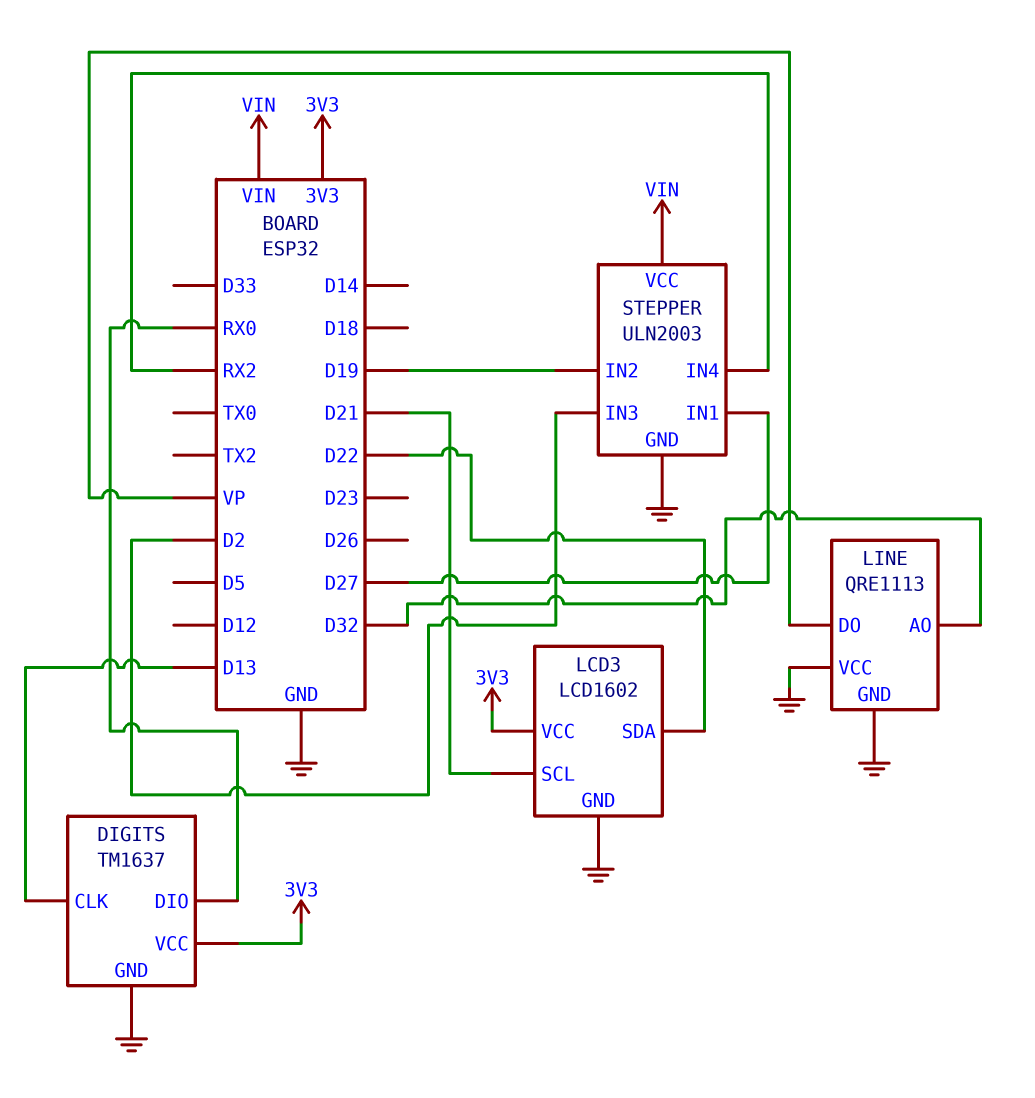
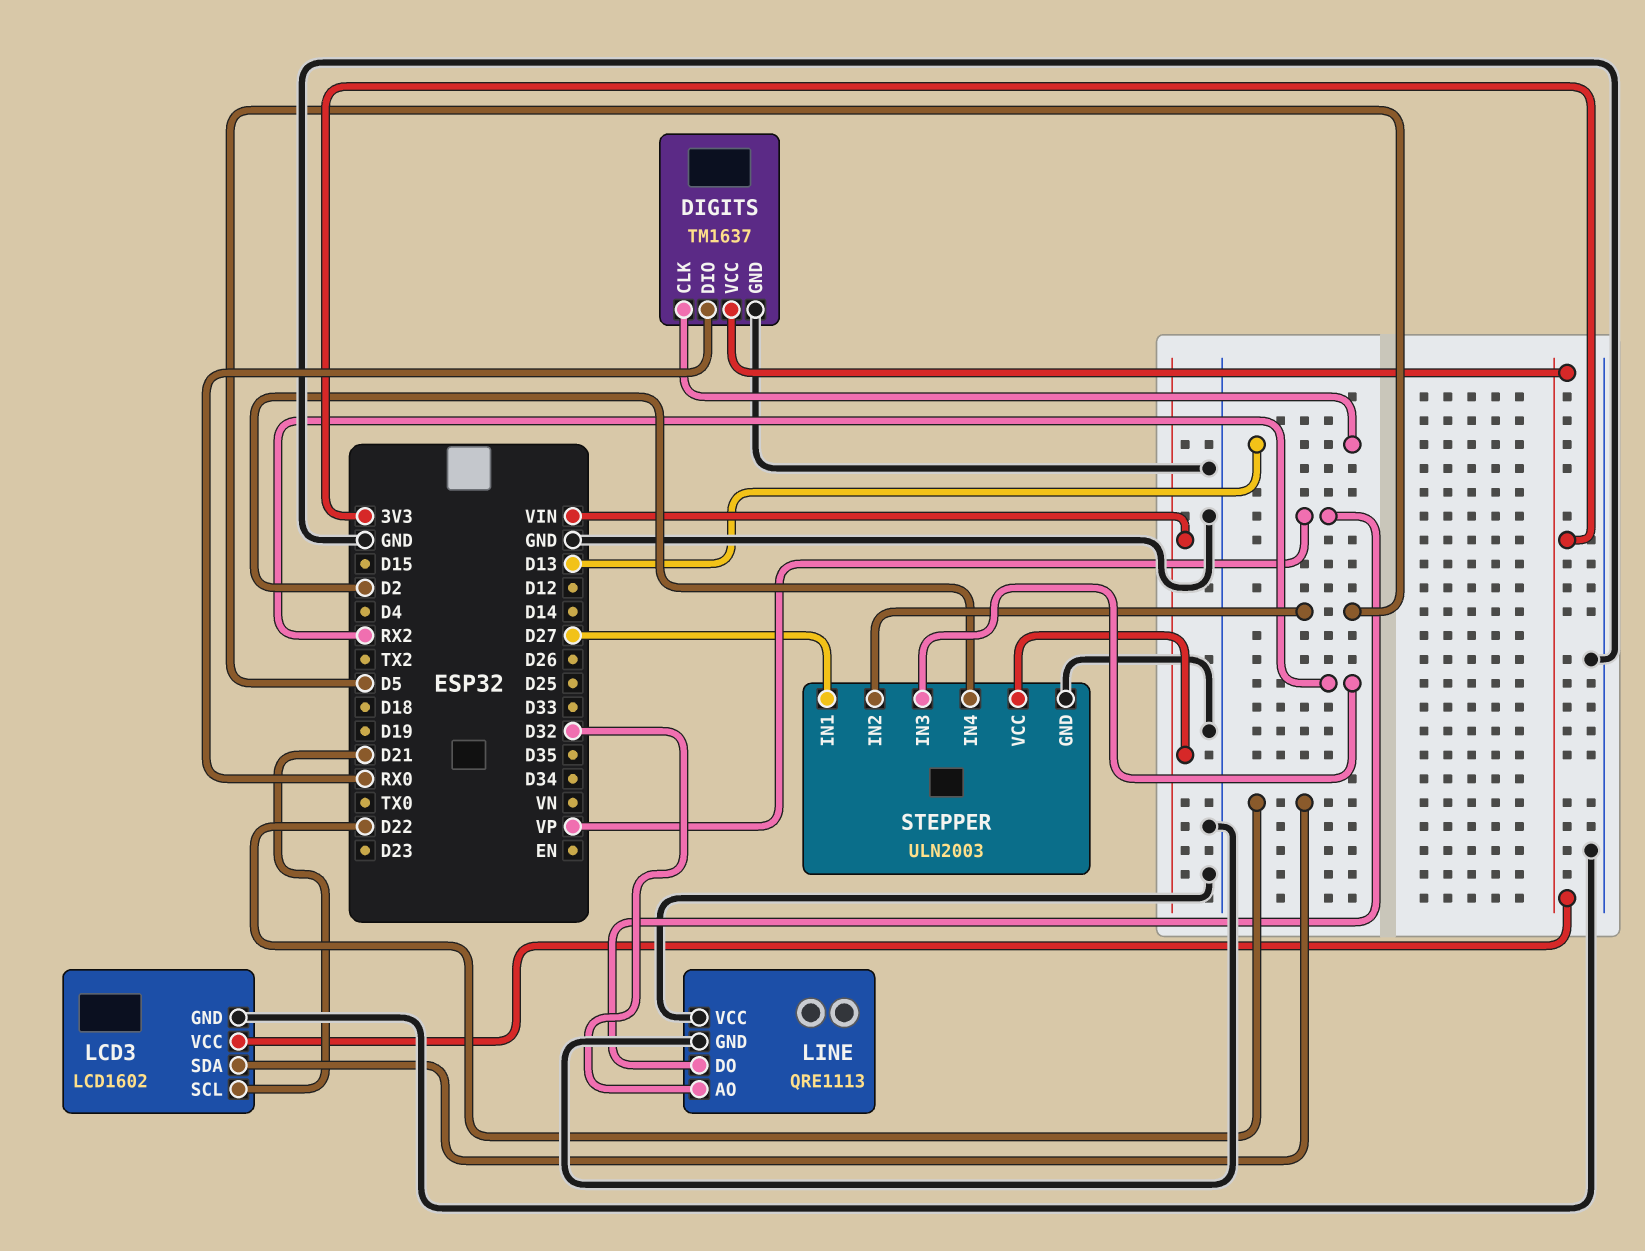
STEPPER pin IN2: D19 -> D5
STEPPER pin IN3: D2 -> RX2
STEPPER pin IN4: RX2 -> D2

